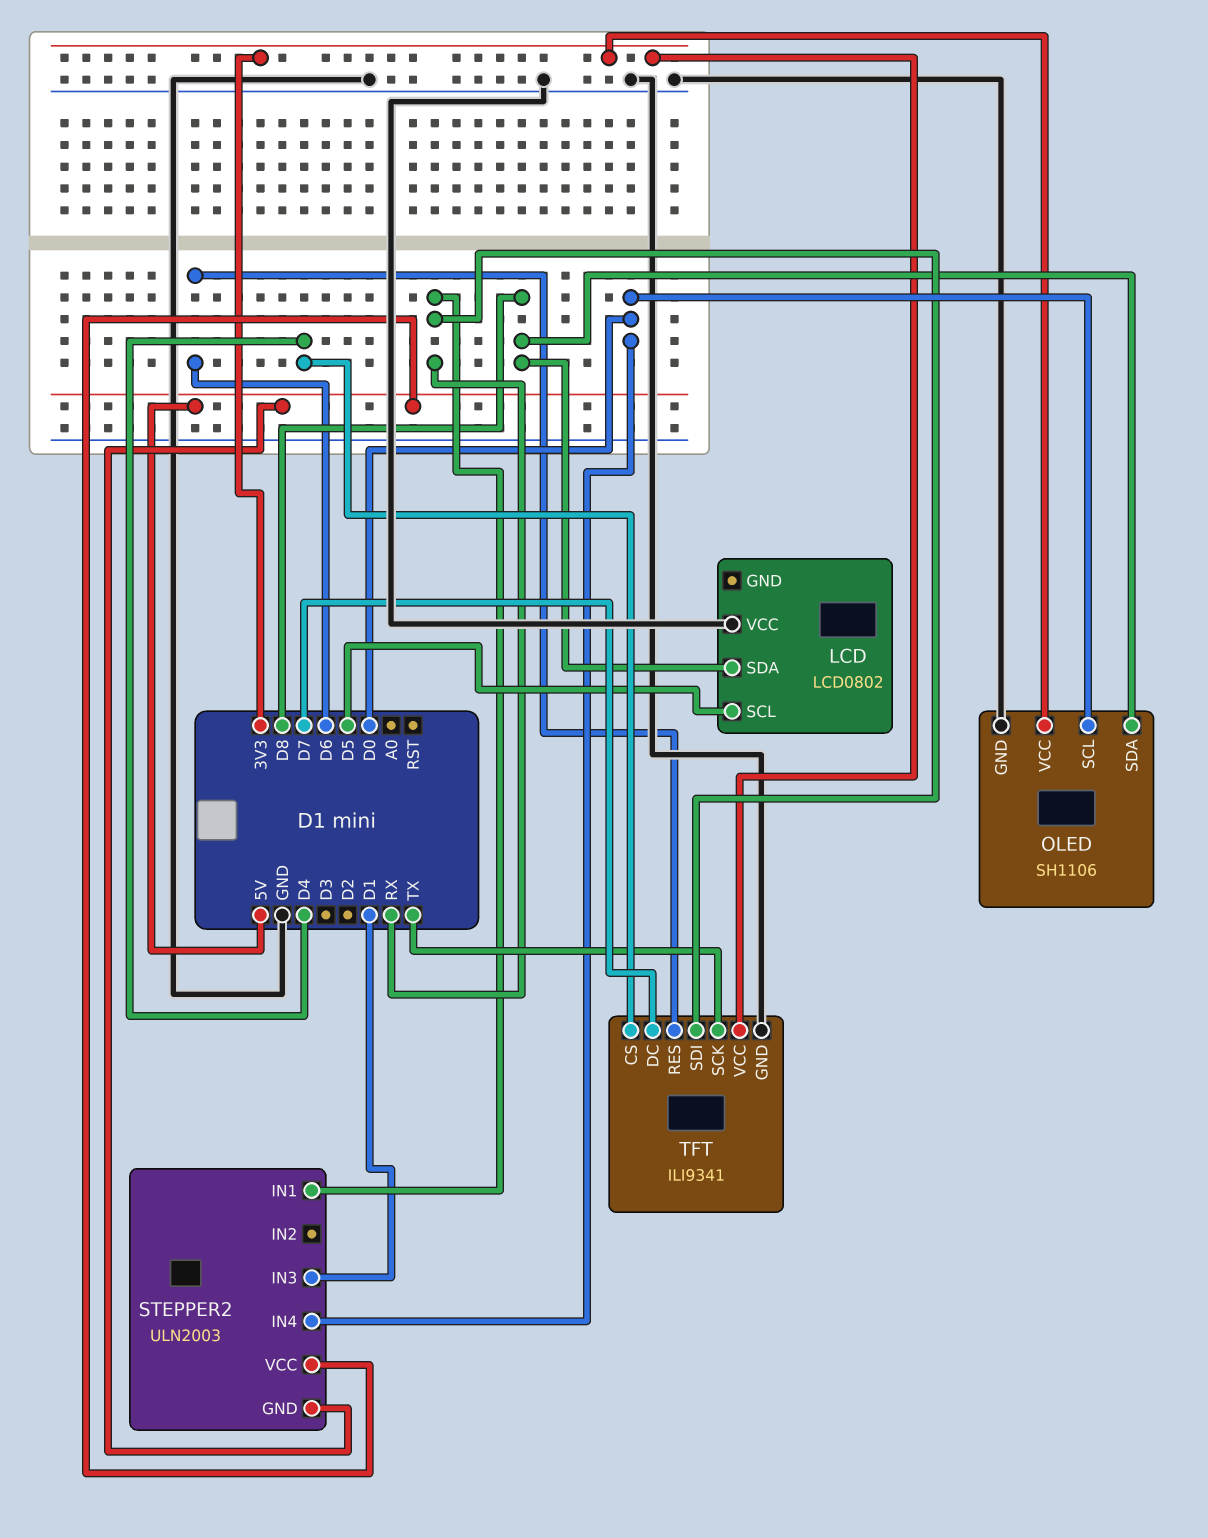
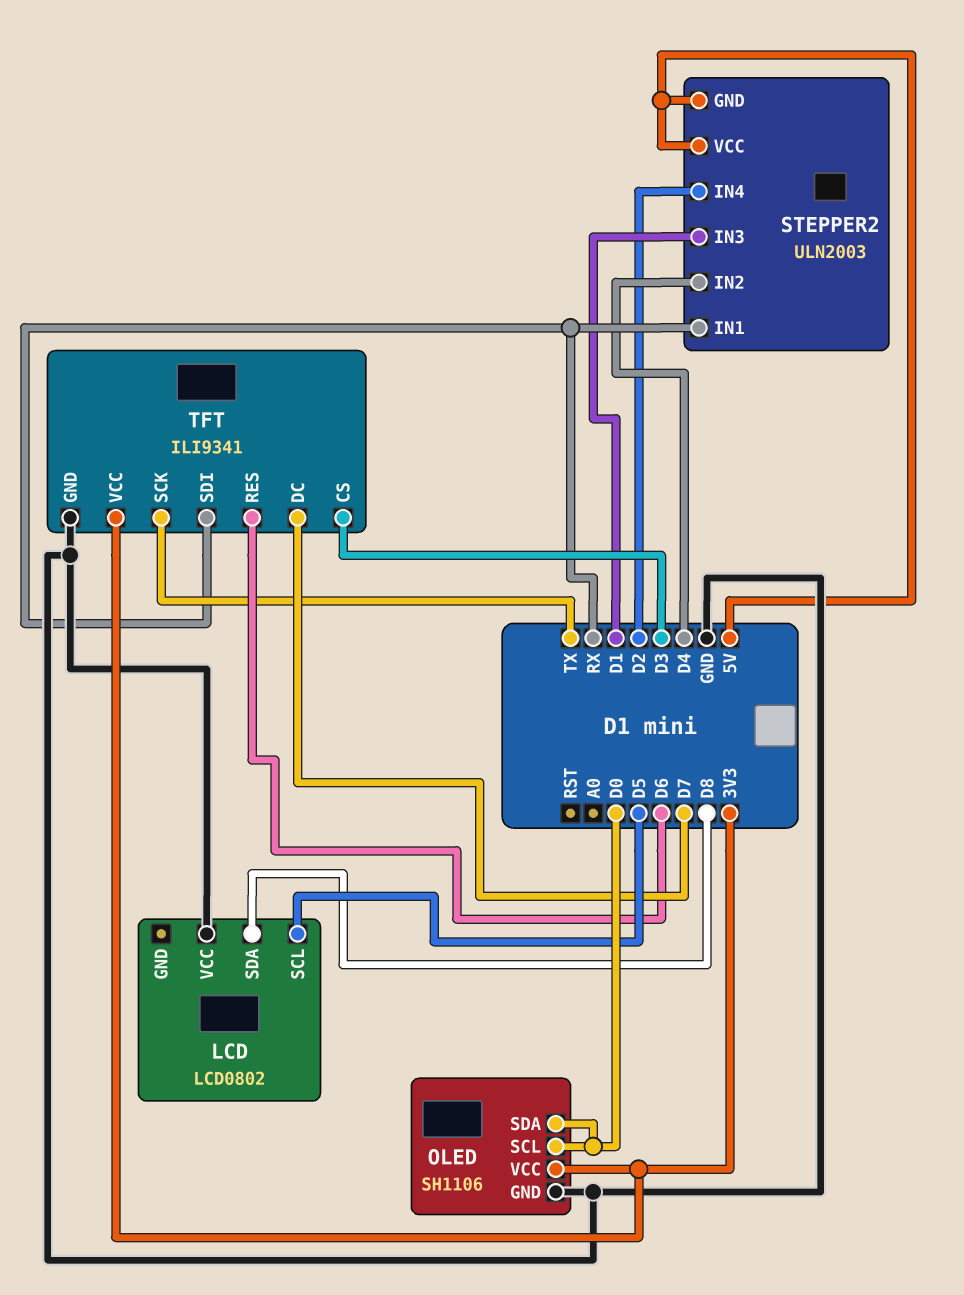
OLED pin SDA: D8 -> D0
STEPPER2 pin IN2: none -> D4
STEPPER2 pin IN4: D0 -> D2
TFT pin CS: D4 -> D3

